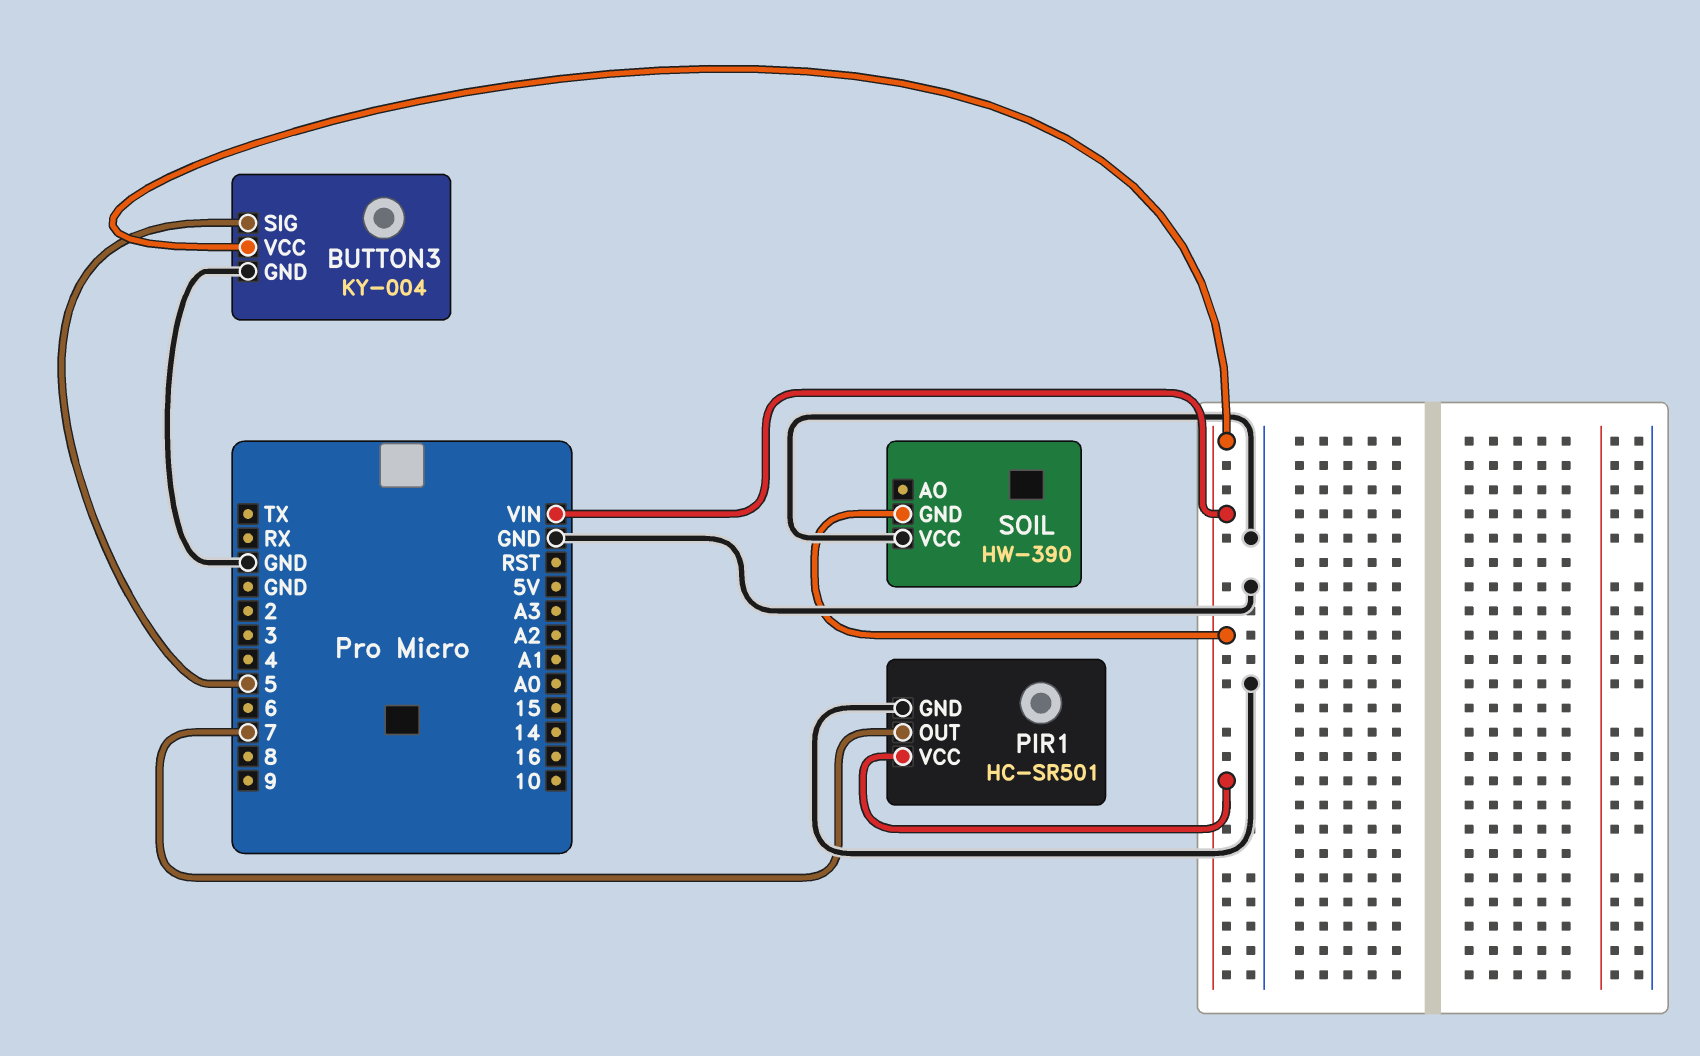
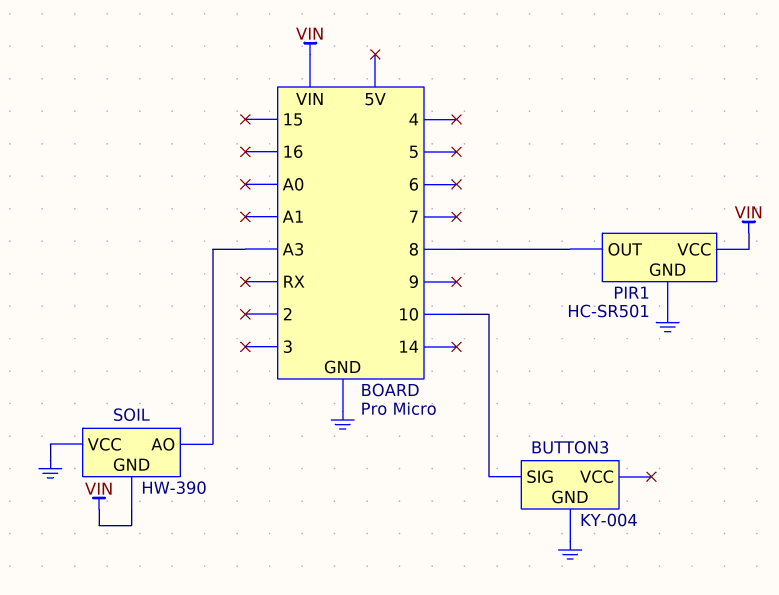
BUTTON3 pin SIG: 5 -> 10
BUTTON3 pin VCC: VIN -> none
PIR1 pin OUT: 7 -> 8
SOIL pin AO: none -> A3

